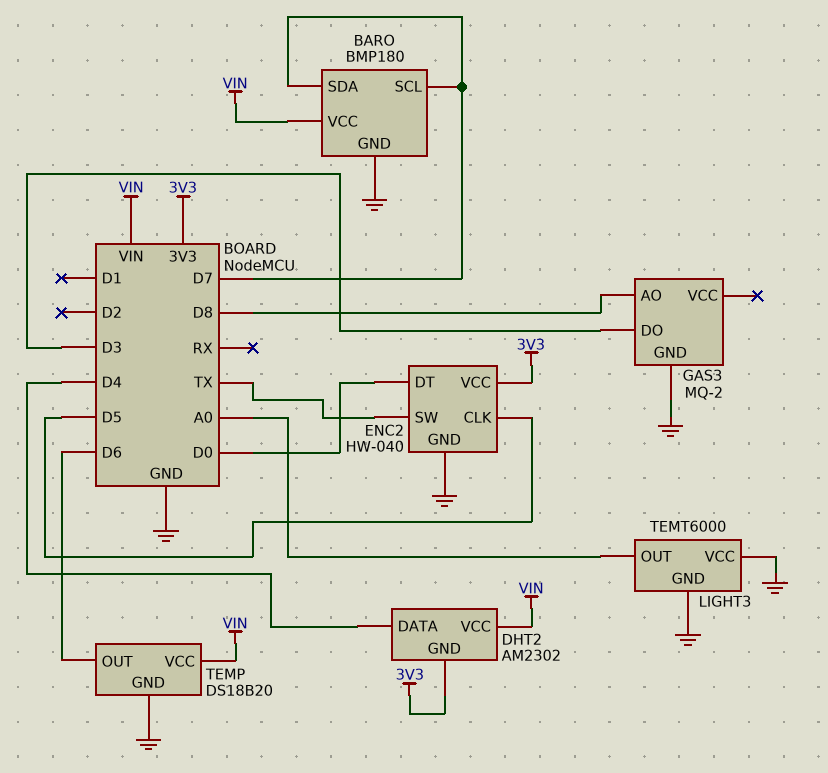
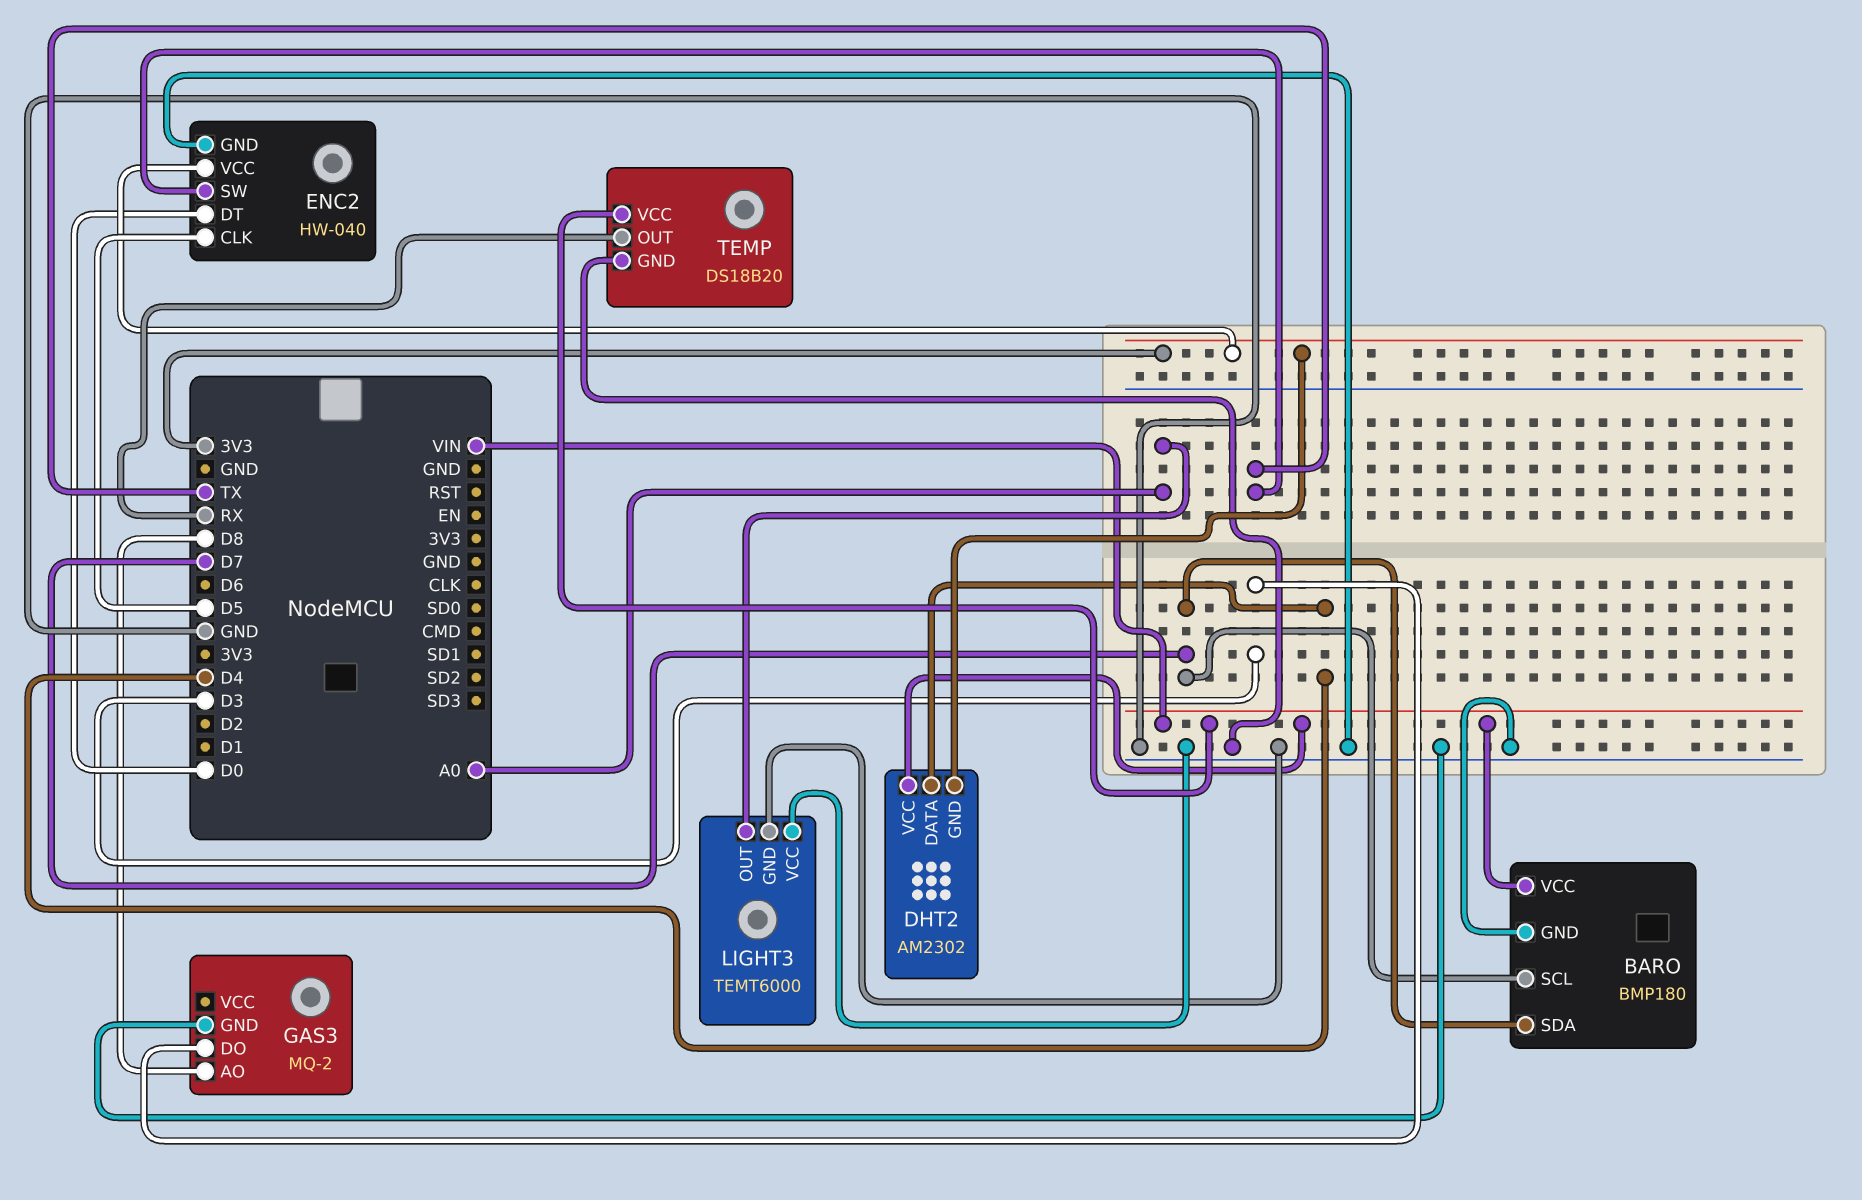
TEMP pin OUT: D6 -> RX

